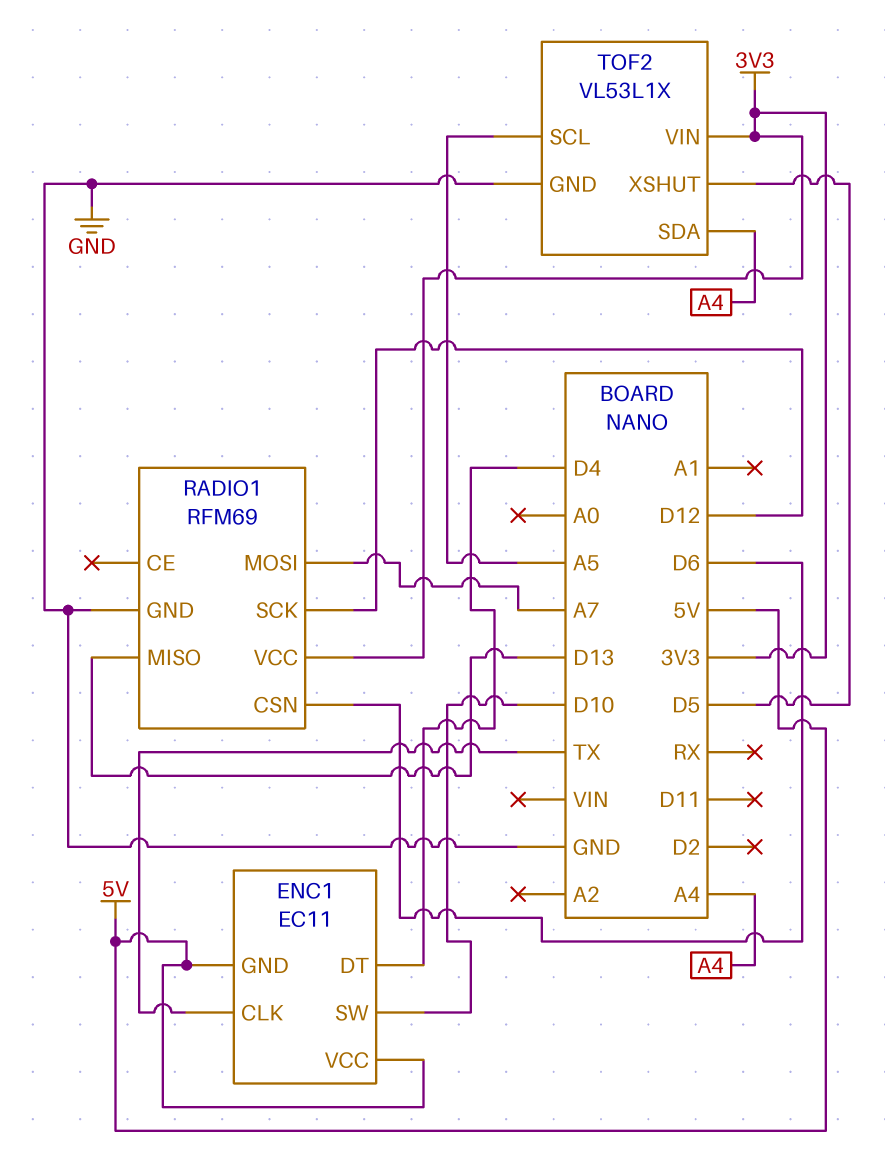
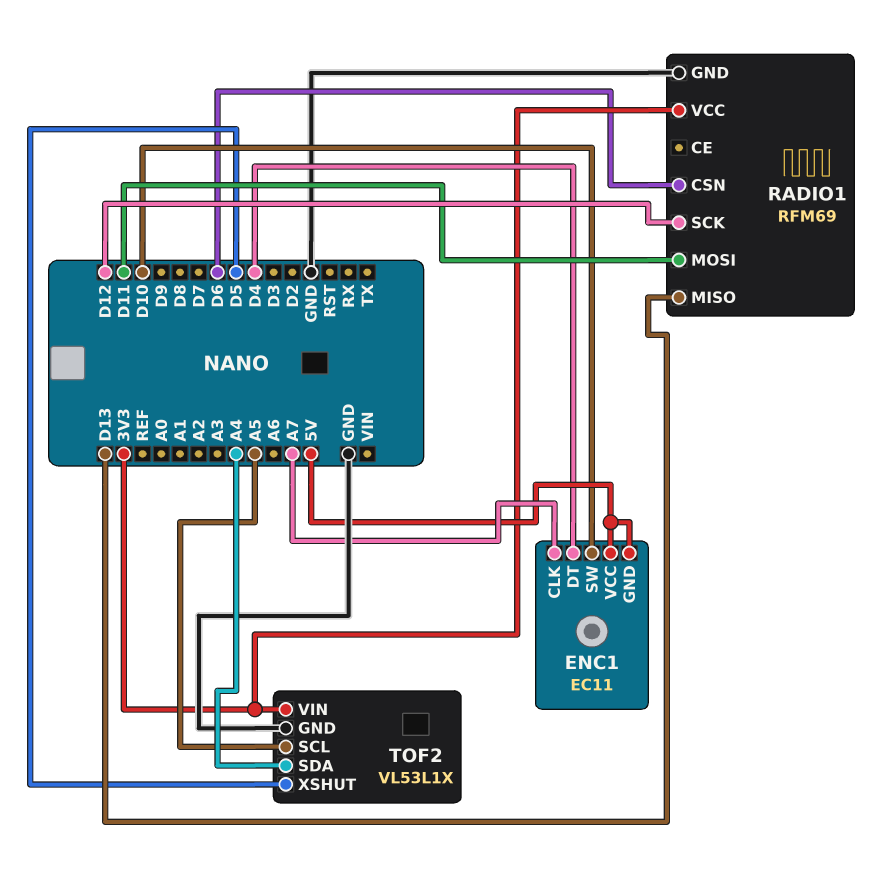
ENC1 pin CLK: TX -> A7
RADIO1 pin MOSI: A7 -> D11

